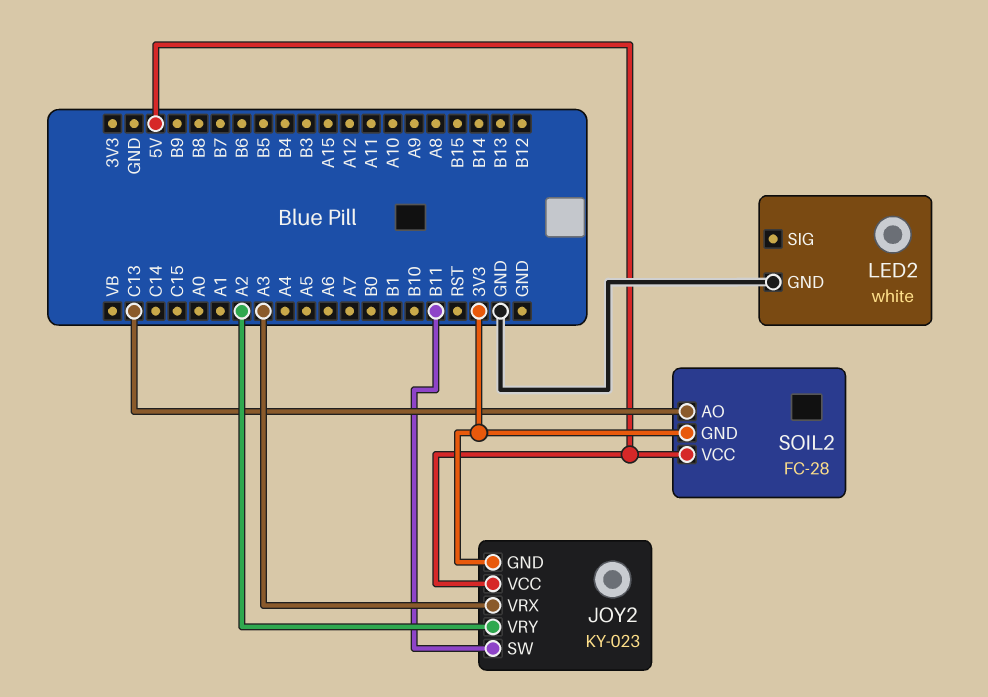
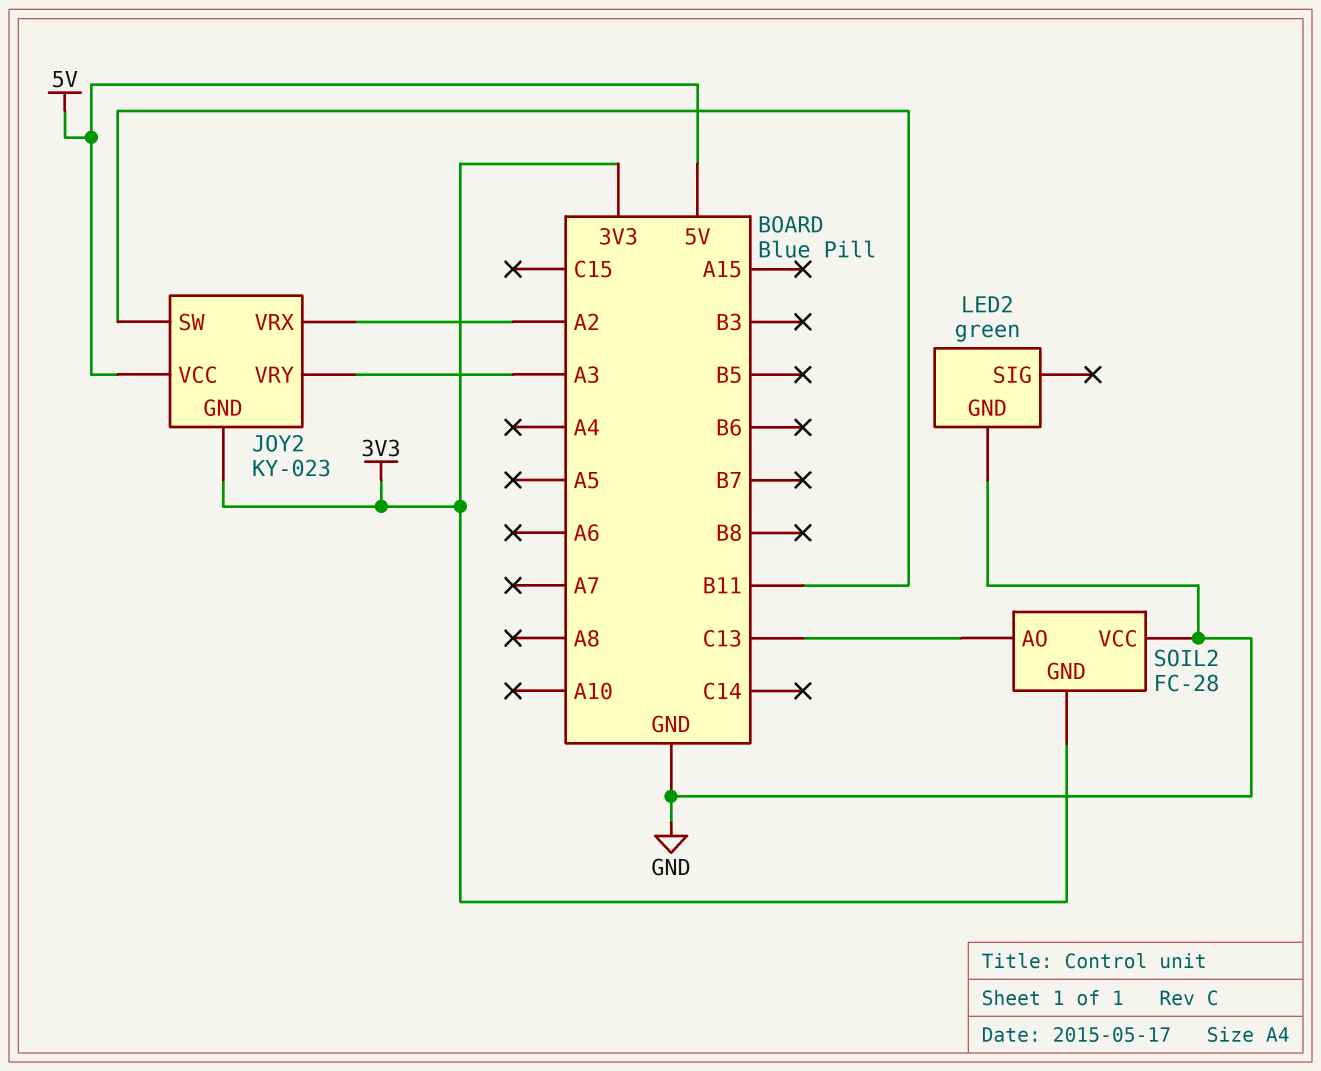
JOY2 pin VRX: A3 -> A2
JOY2 pin VRY: A2 -> A3
LED2: white -> green
SOIL2 pin VCC: 5V -> GND

